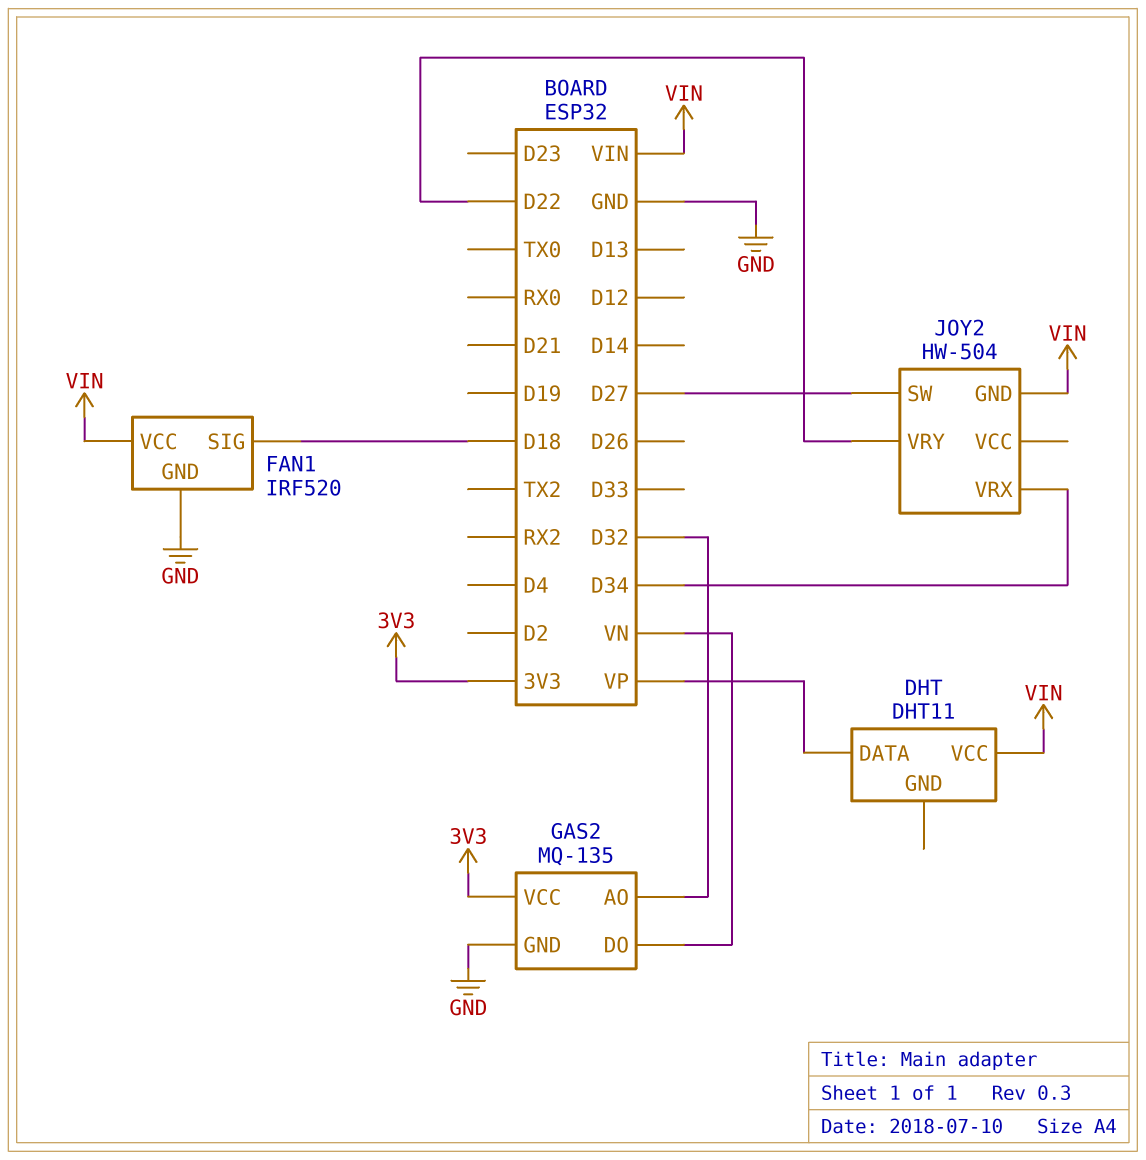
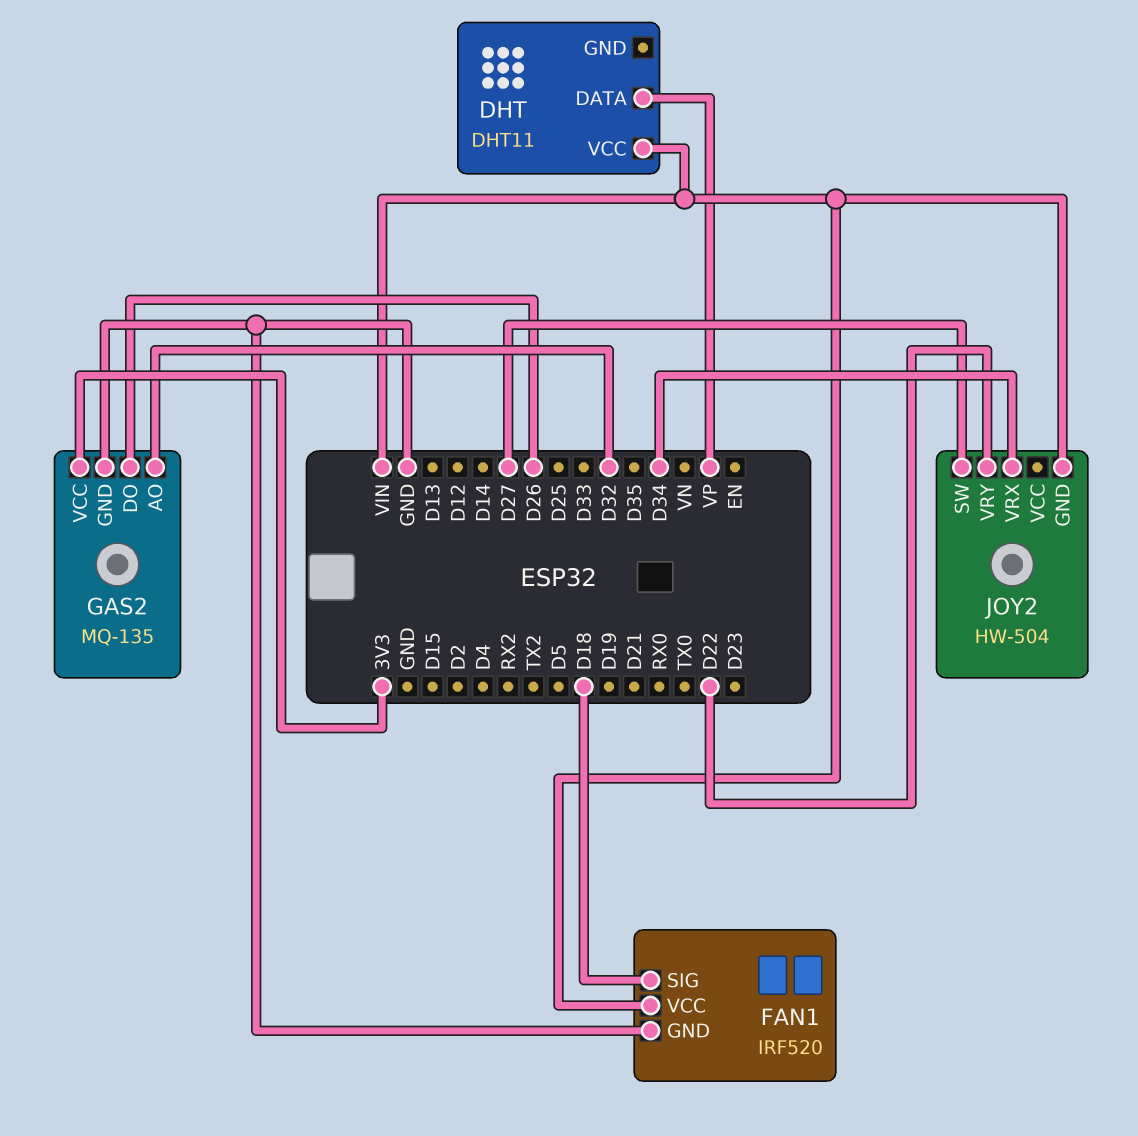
GAS2 pin DO: VN -> D26

